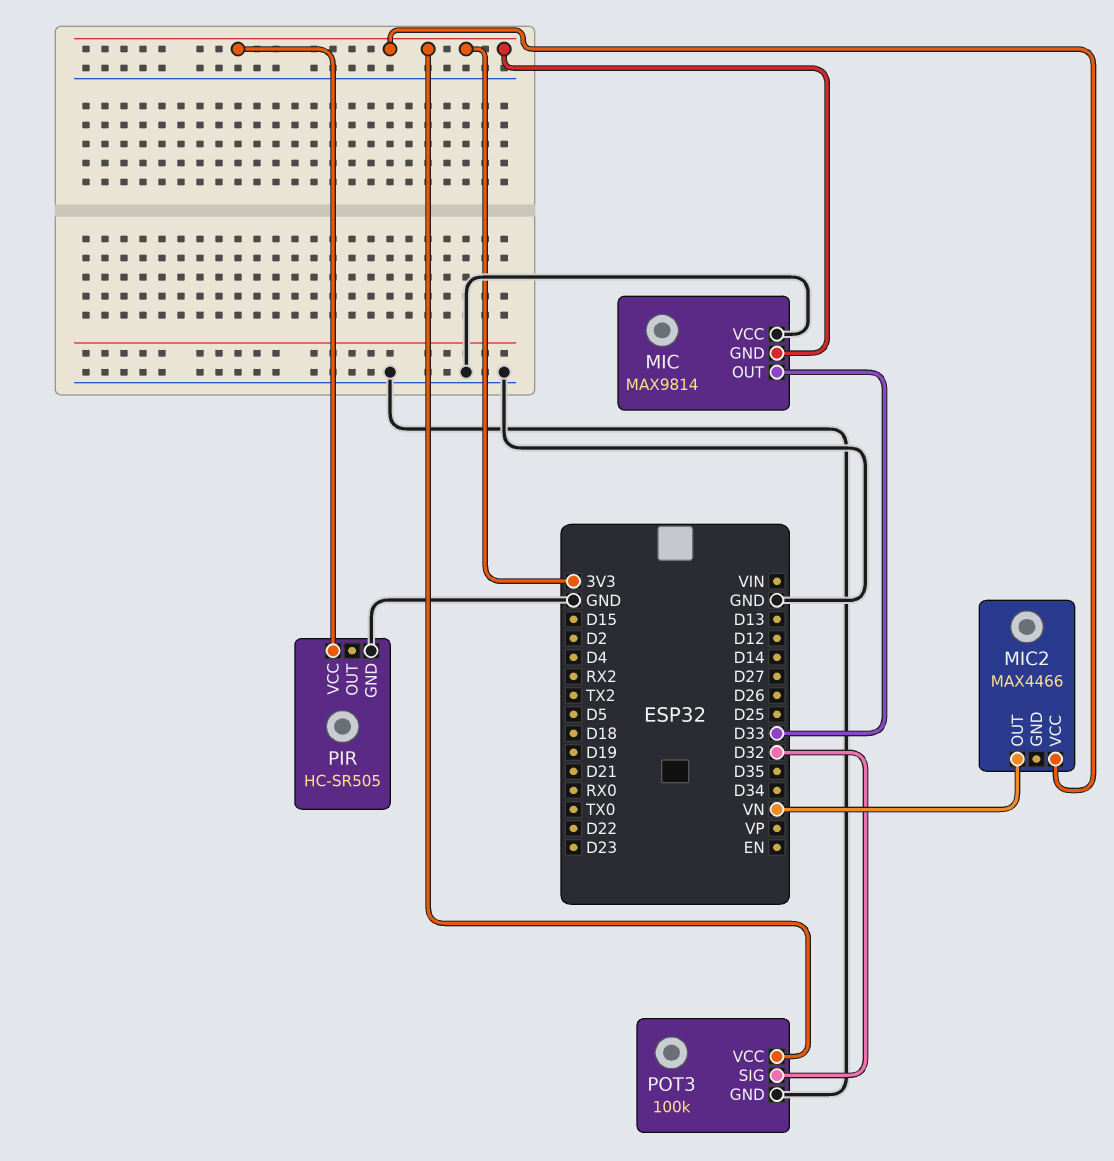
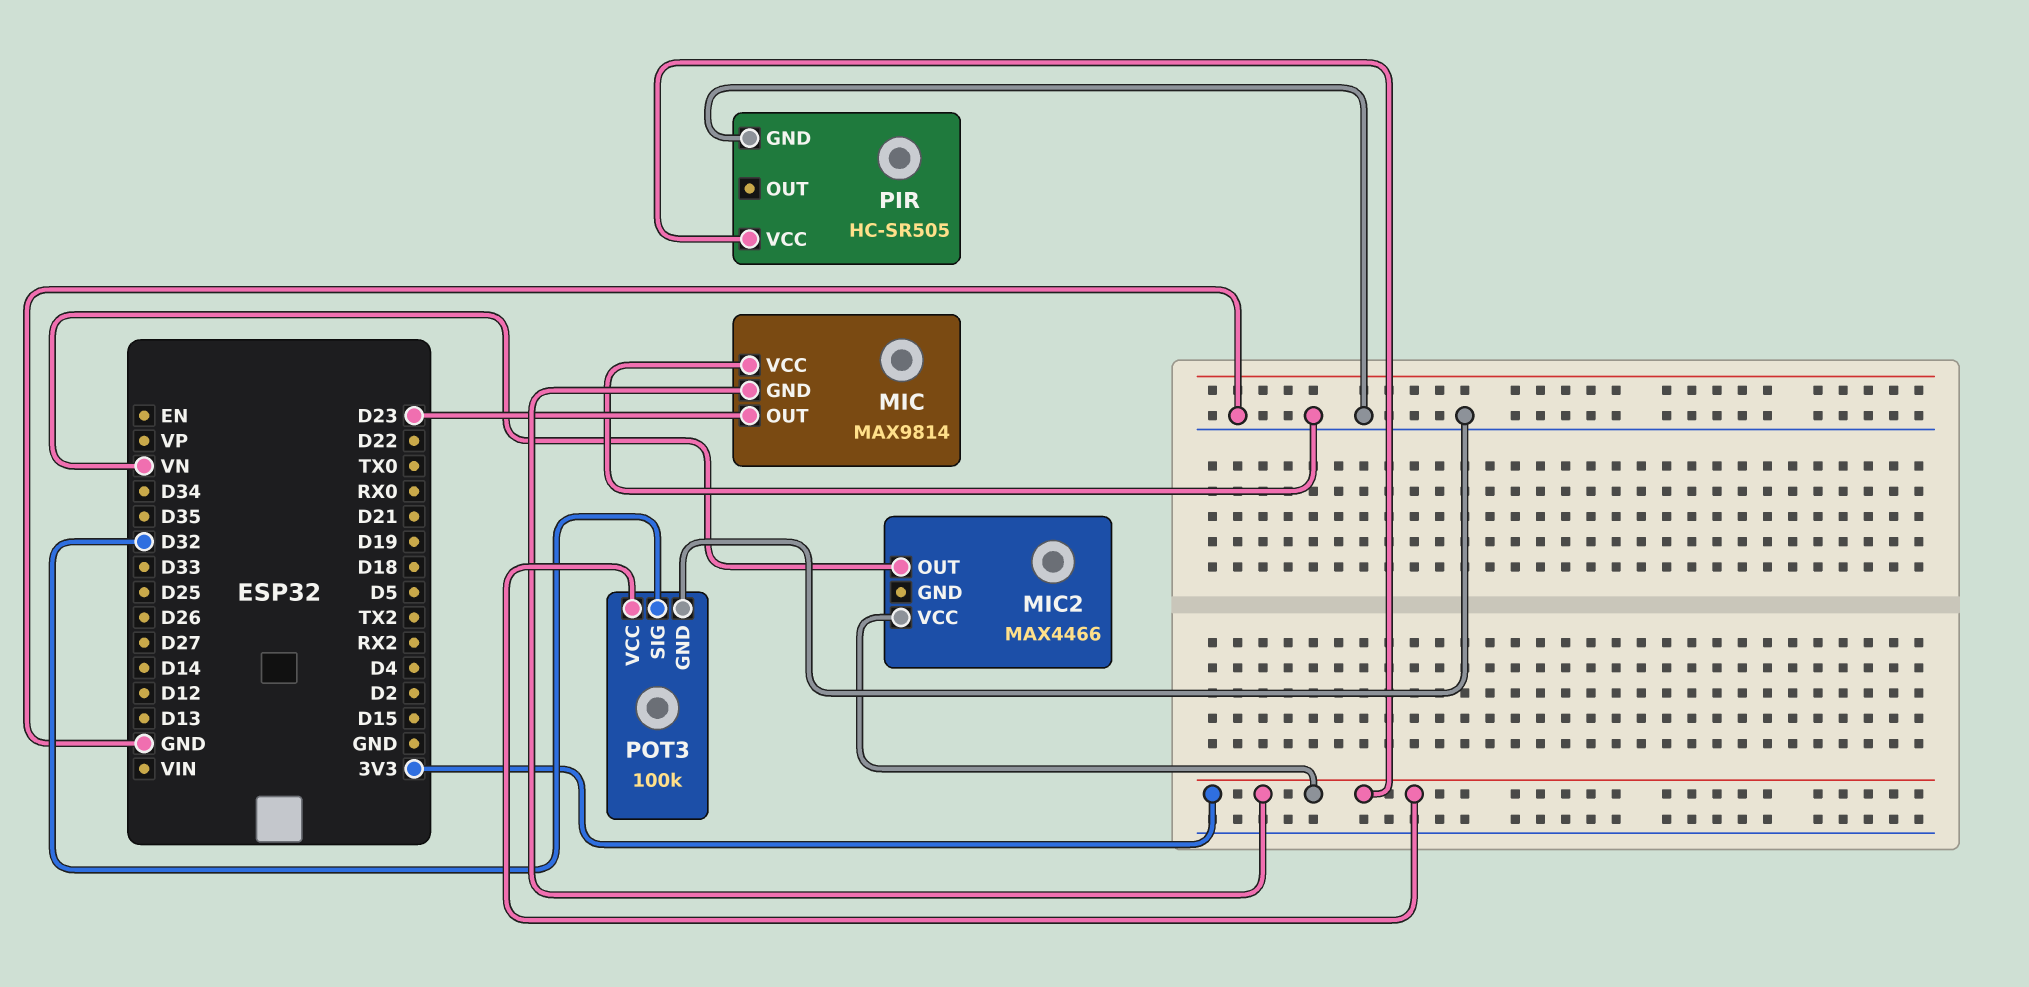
MIC pin OUT: D33 -> D23

